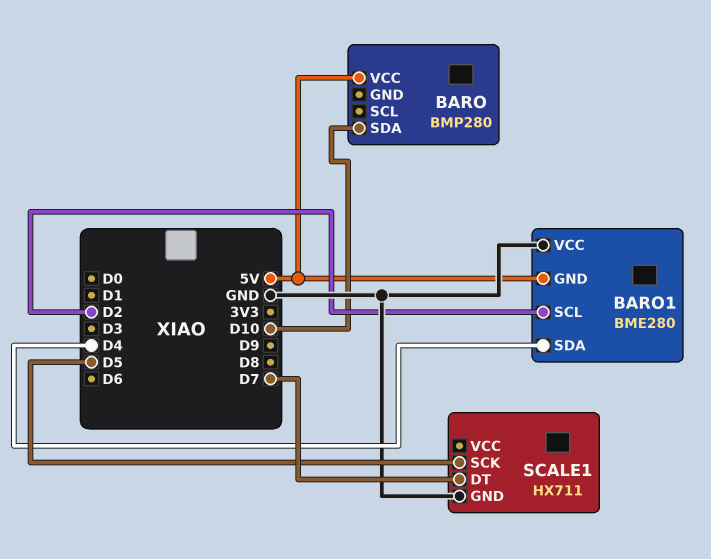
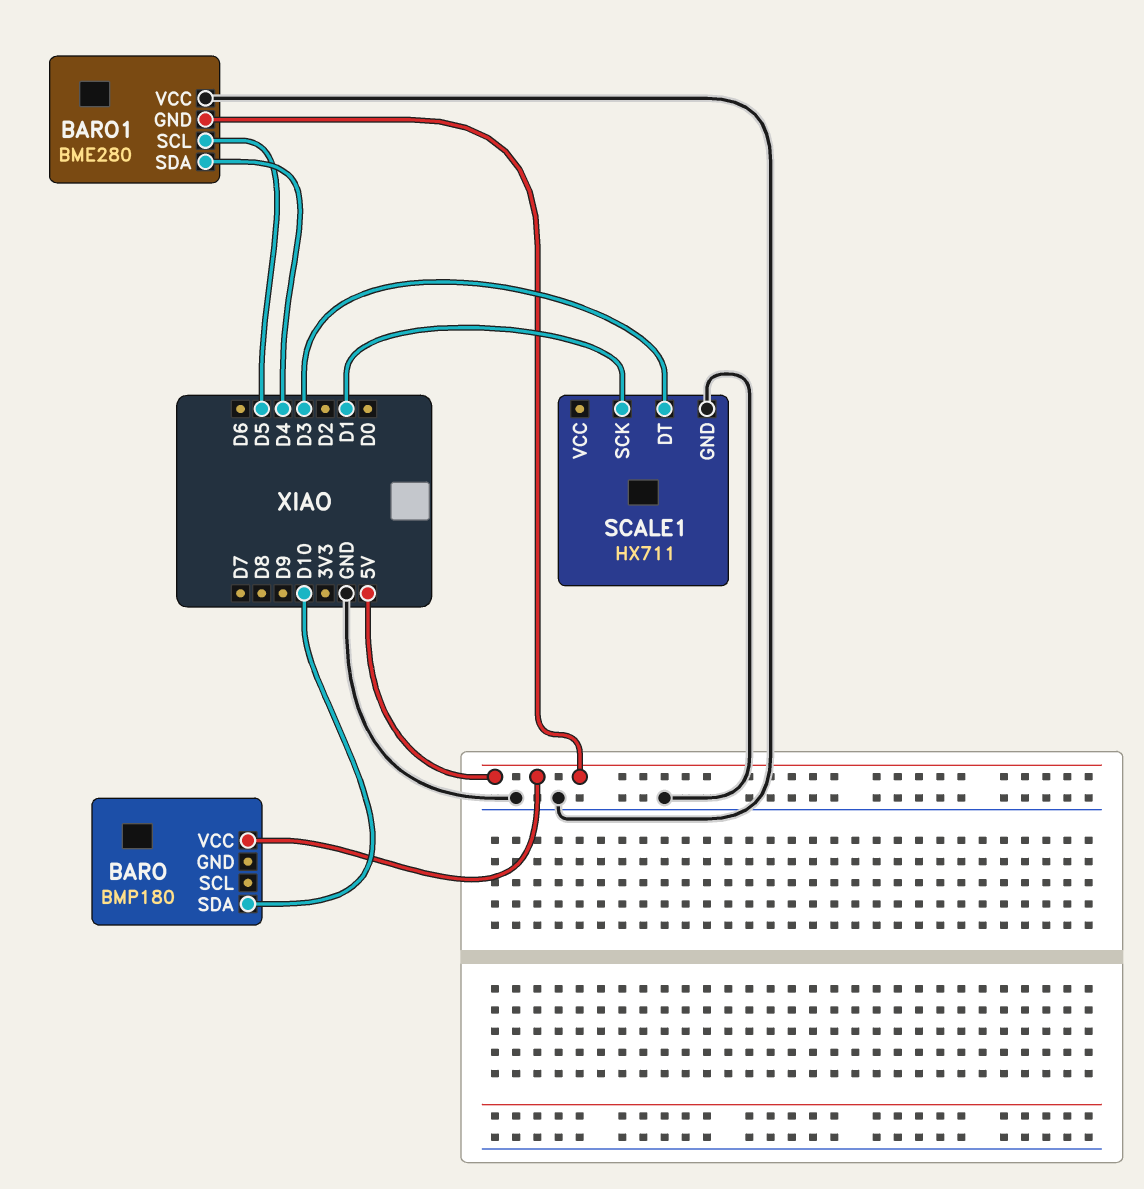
BARO: BMP280 -> BMP180
BARO1 pin SCL: D2 -> D5
SCALE1 pin DT: D7 -> D3
SCALE1 pin SCK: D5 -> D1

